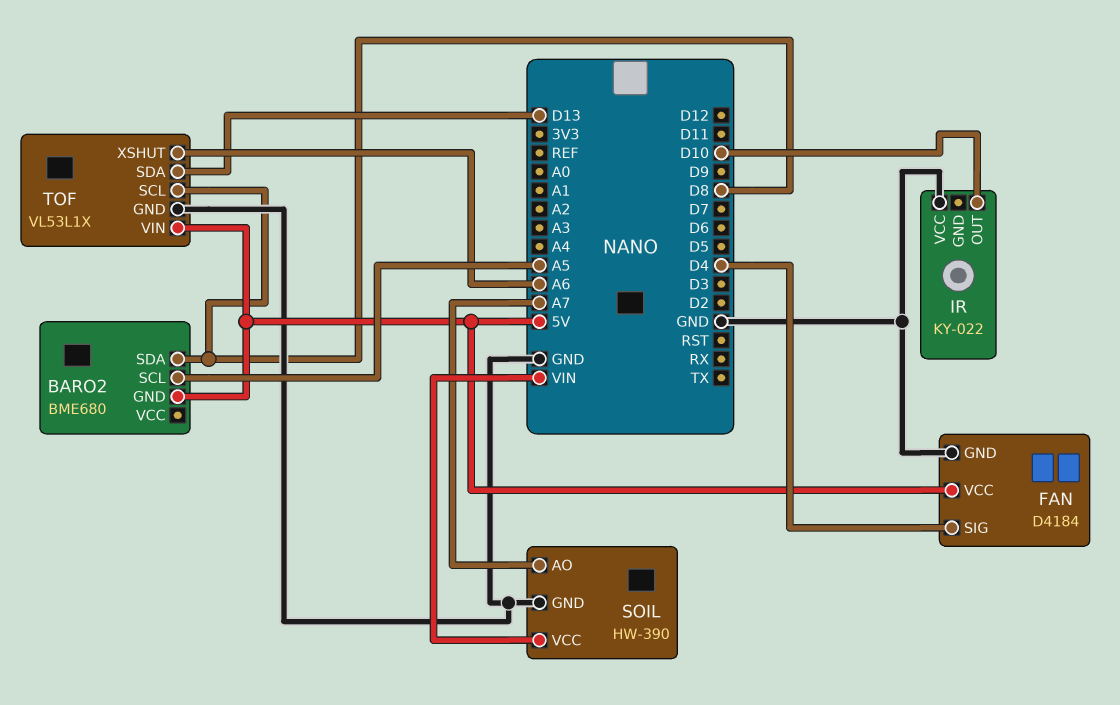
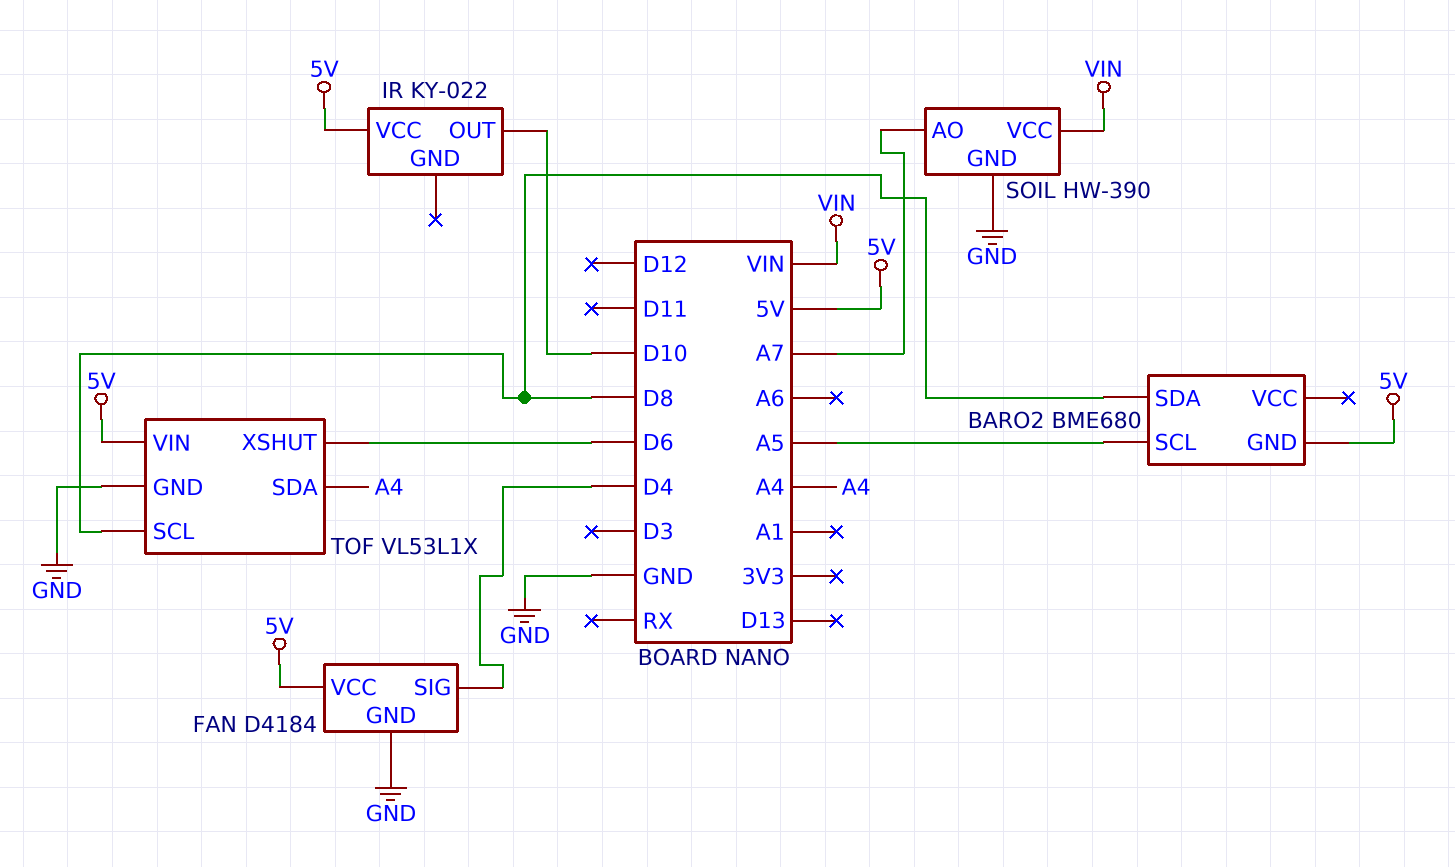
IR pin VCC: GND -> 5V
TOF pin SDA: D13 -> A4
TOF pin XSHUT: A6 -> D6

